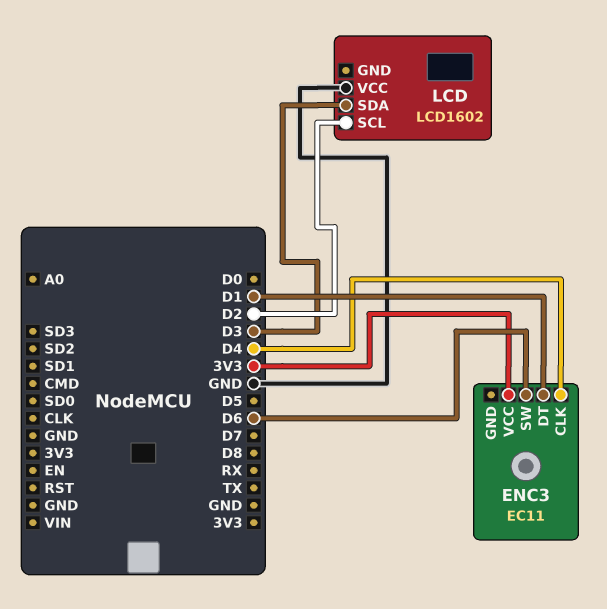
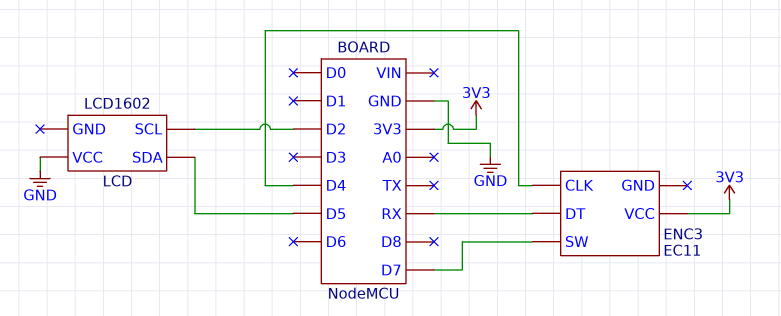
ENC3 pin DT: D1 -> RX
ENC3 pin SW: D6 -> D7
LCD pin SDA: D3 -> D5

